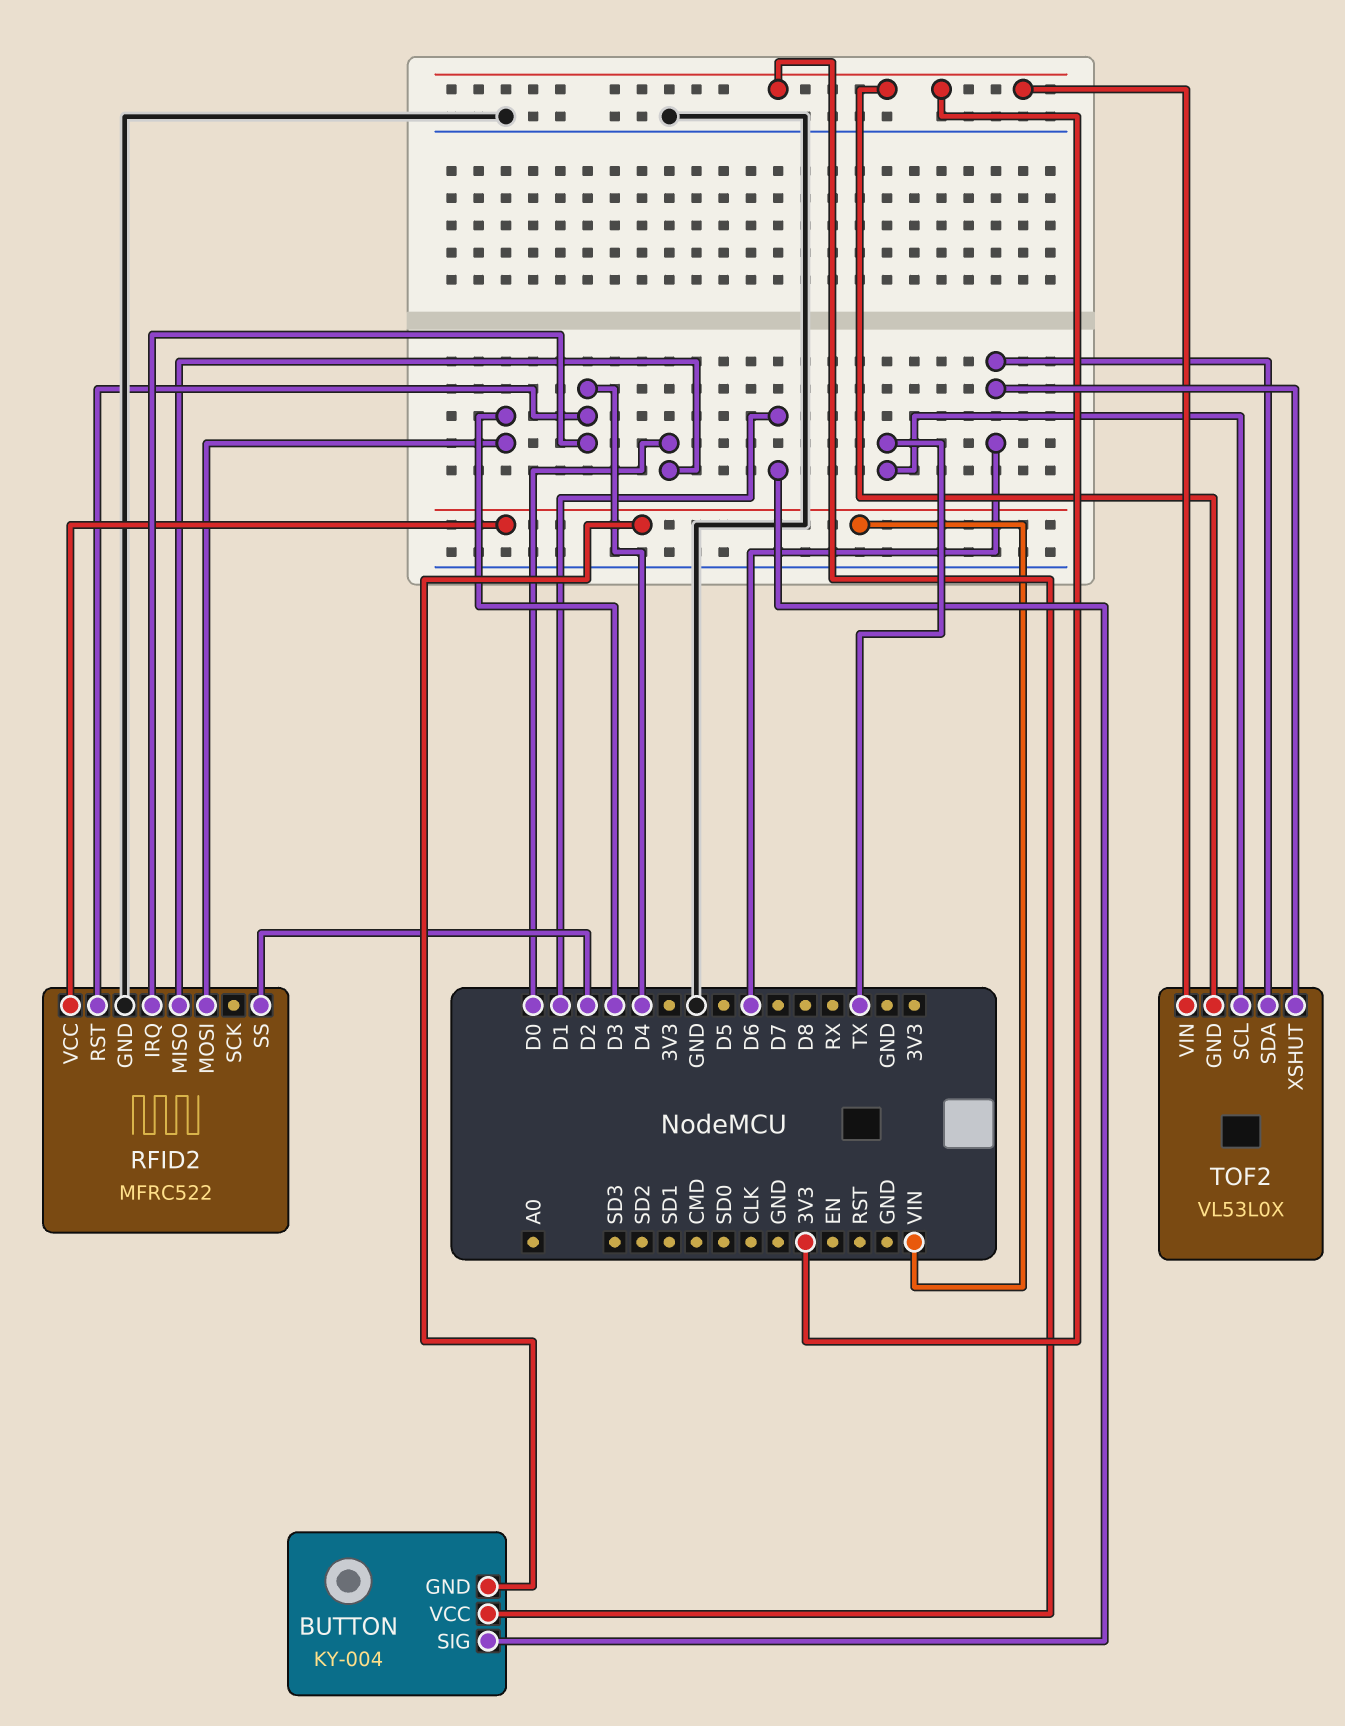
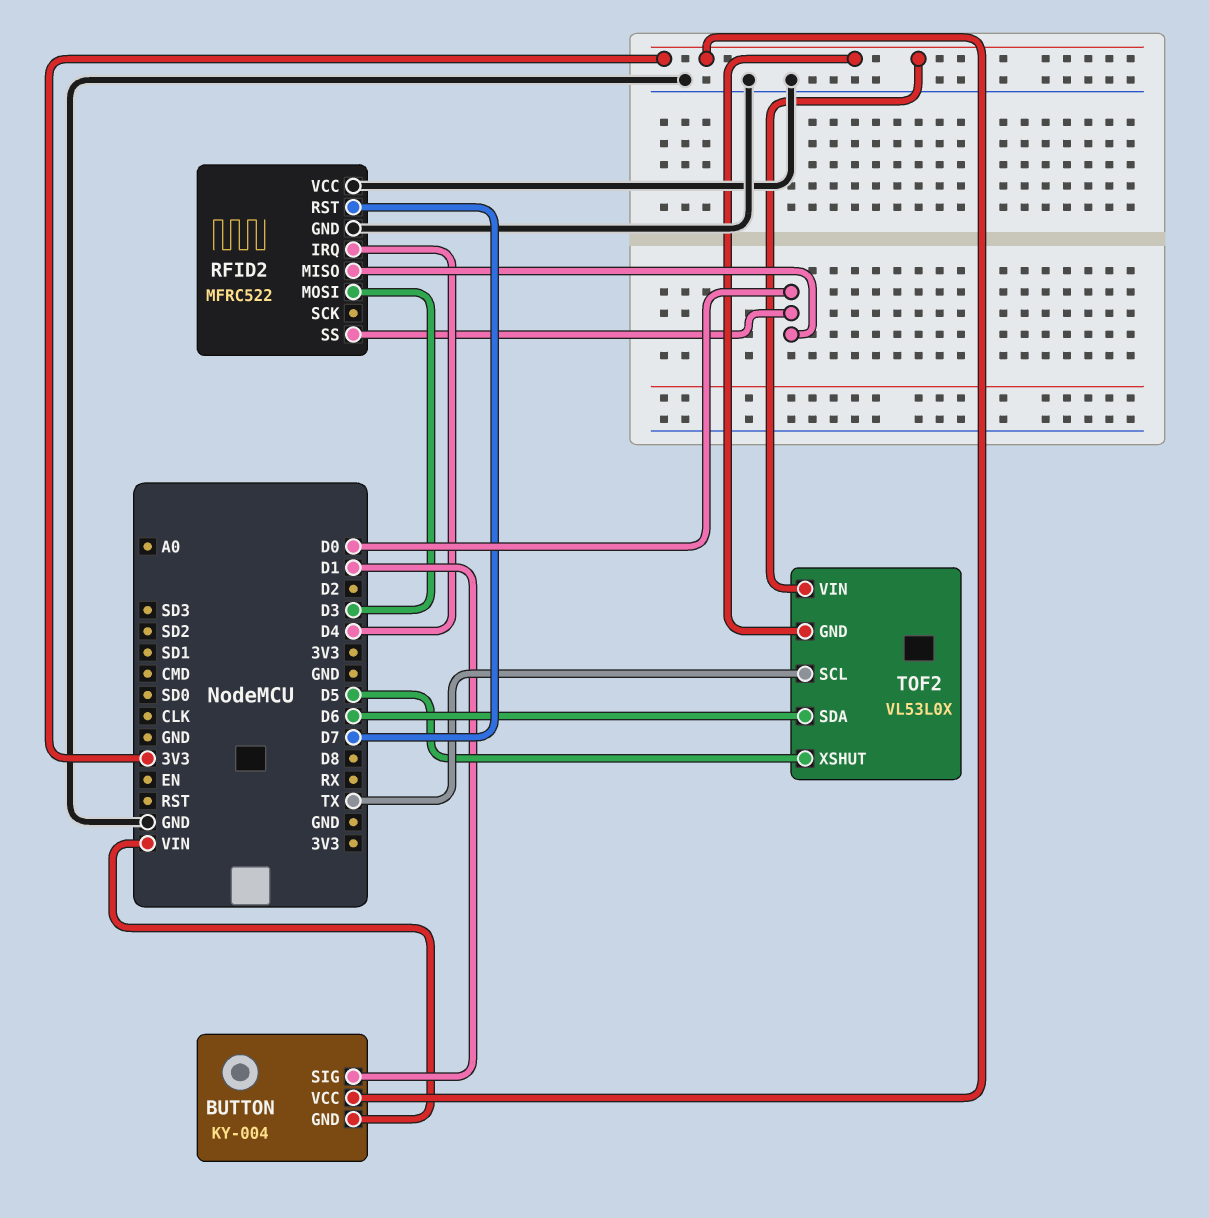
RFID2 pin RST: D4 -> D7
RFID2 pin SS: D2 -> D0
RFID2 pin VCC: VIN -> GND
TOF2 pin XSHUT: D6 -> D5

